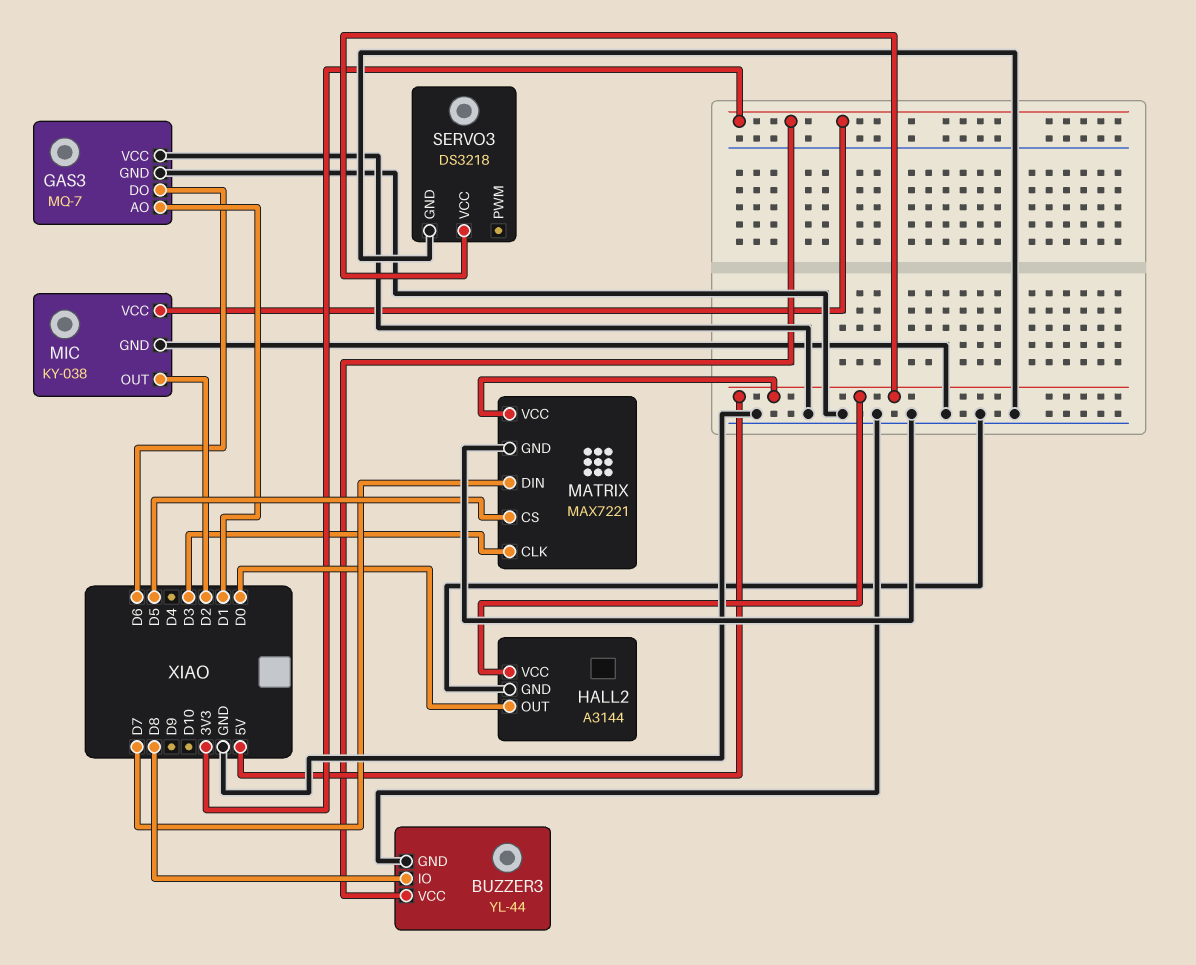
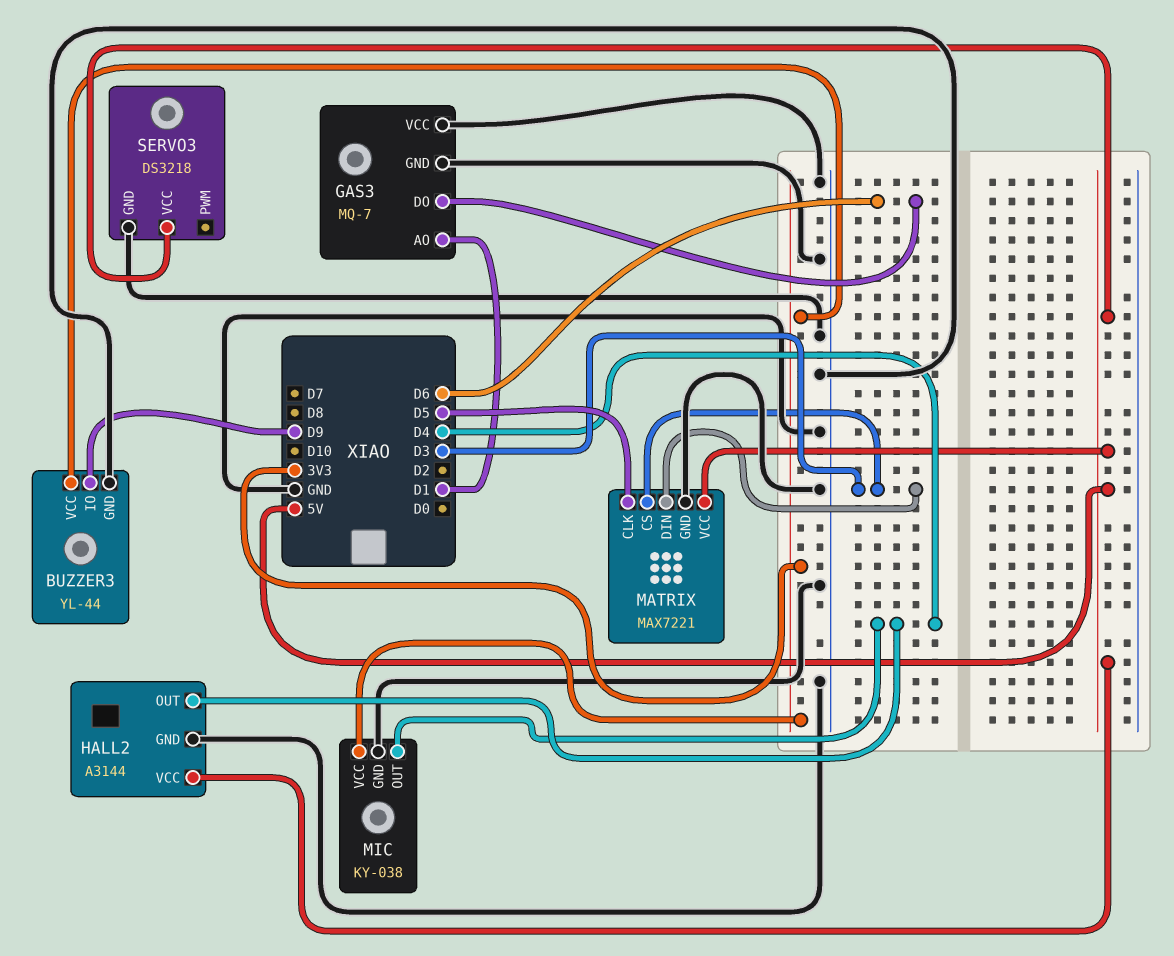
BUZZER3 pin IO: D8 -> D9
HALL2 pin OUT: D0 -> D4
MATRIX pin CLK: D3 -> D5
MATRIX pin CS: D5 -> D3
MATRIX pin DIN: D7 -> D3
MIC pin OUT: D2 -> D4

